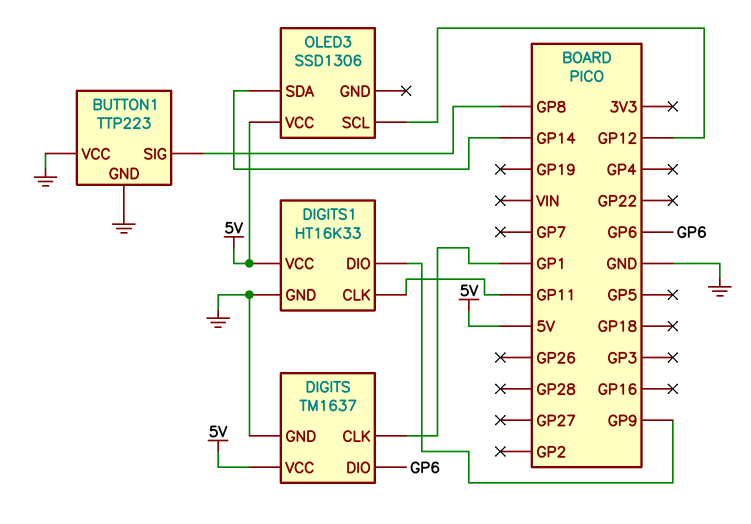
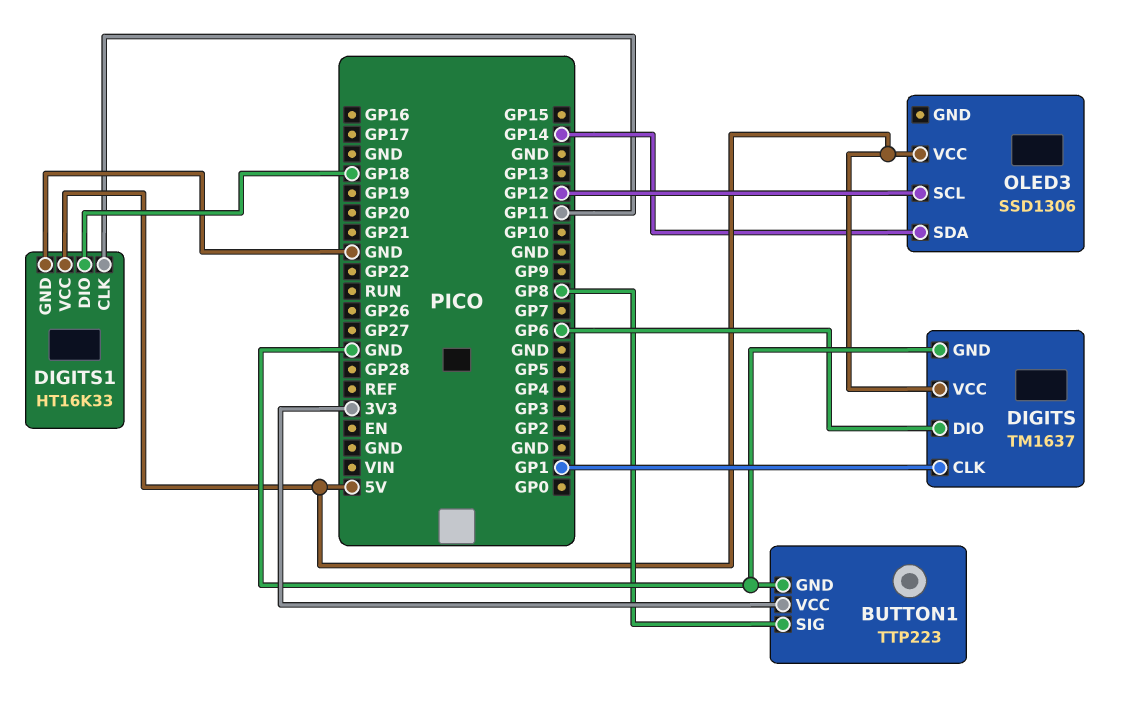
BUTTON1 pin VCC: GND -> 3V3
DIGITS1 pin DIO: GP9 -> GP18

